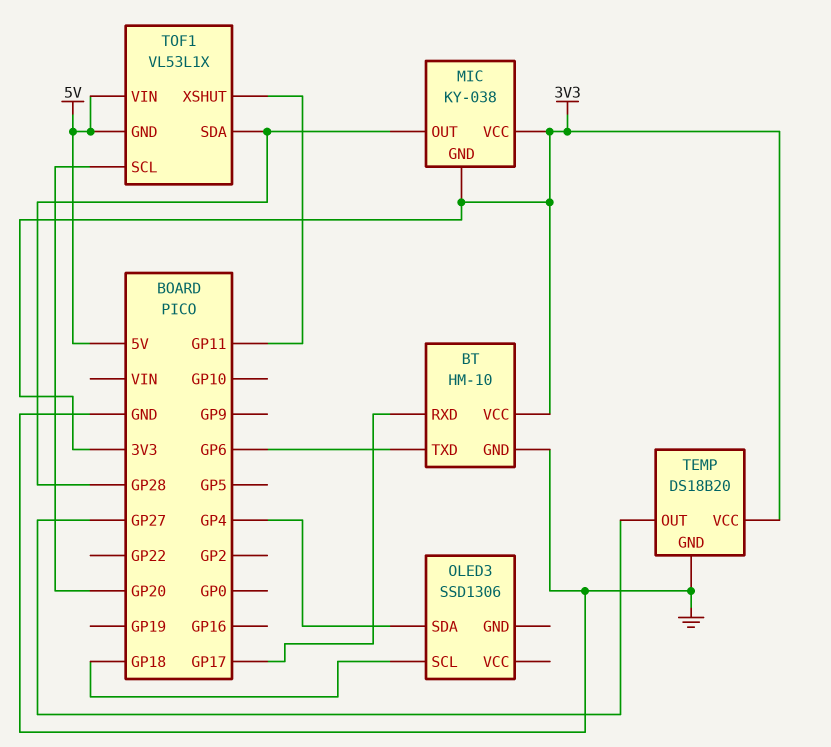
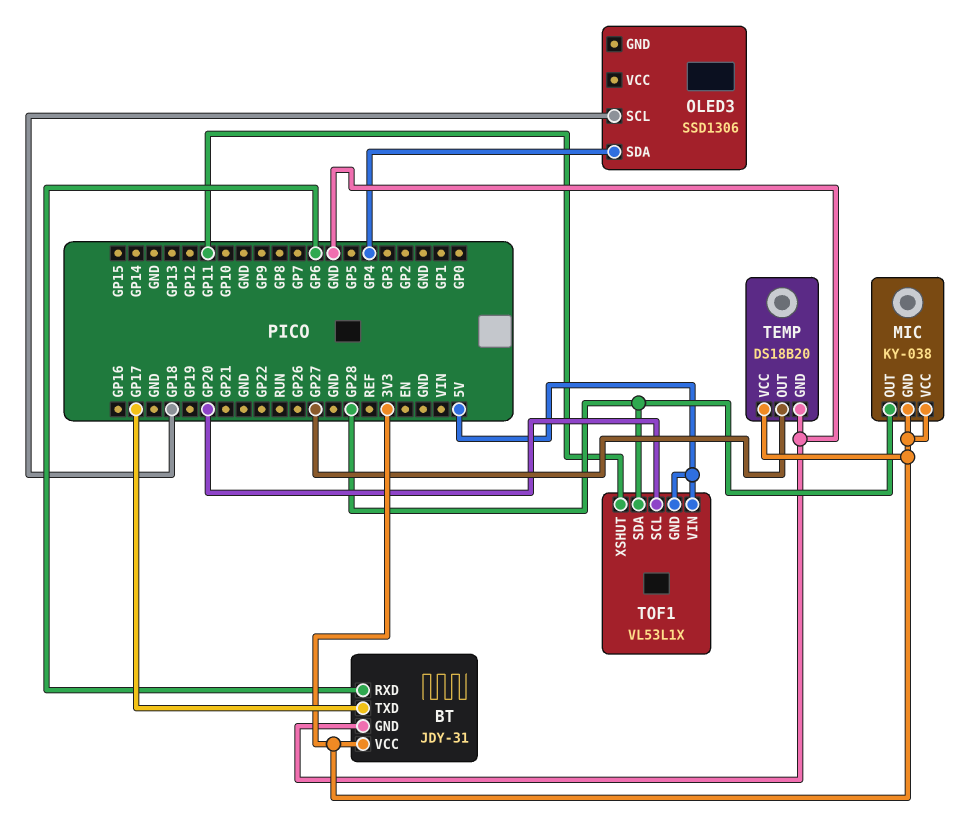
BT: HM-10 -> JDY-31
BT pin RXD: GP17 -> GP6
BT pin TXD: GP6 -> GP17

